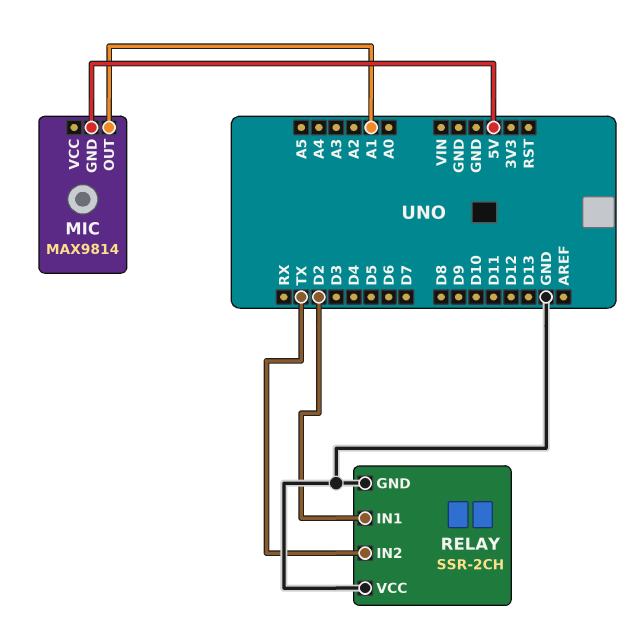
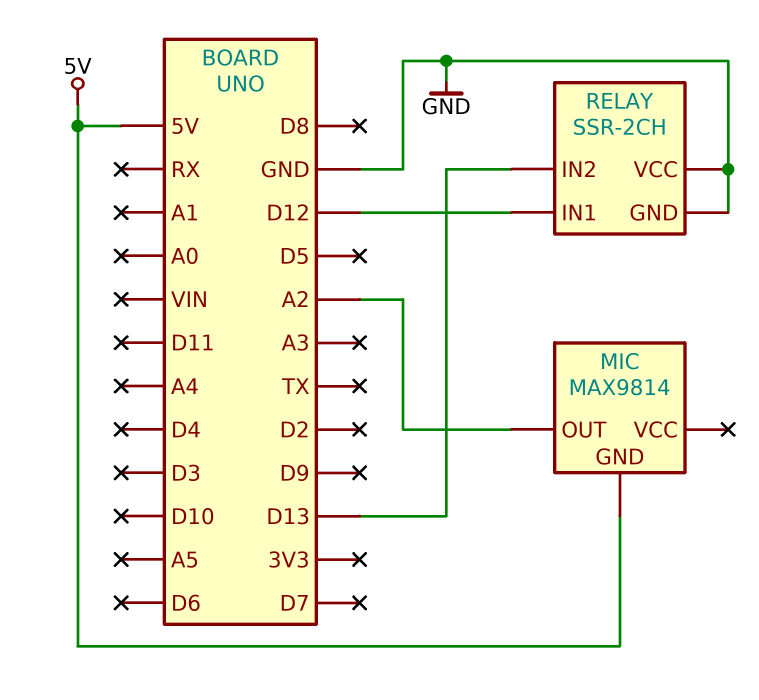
MIC pin OUT: A1 -> A2
RELAY pin IN1: D2 -> D12
RELAY pin IN2: TX -> D13

